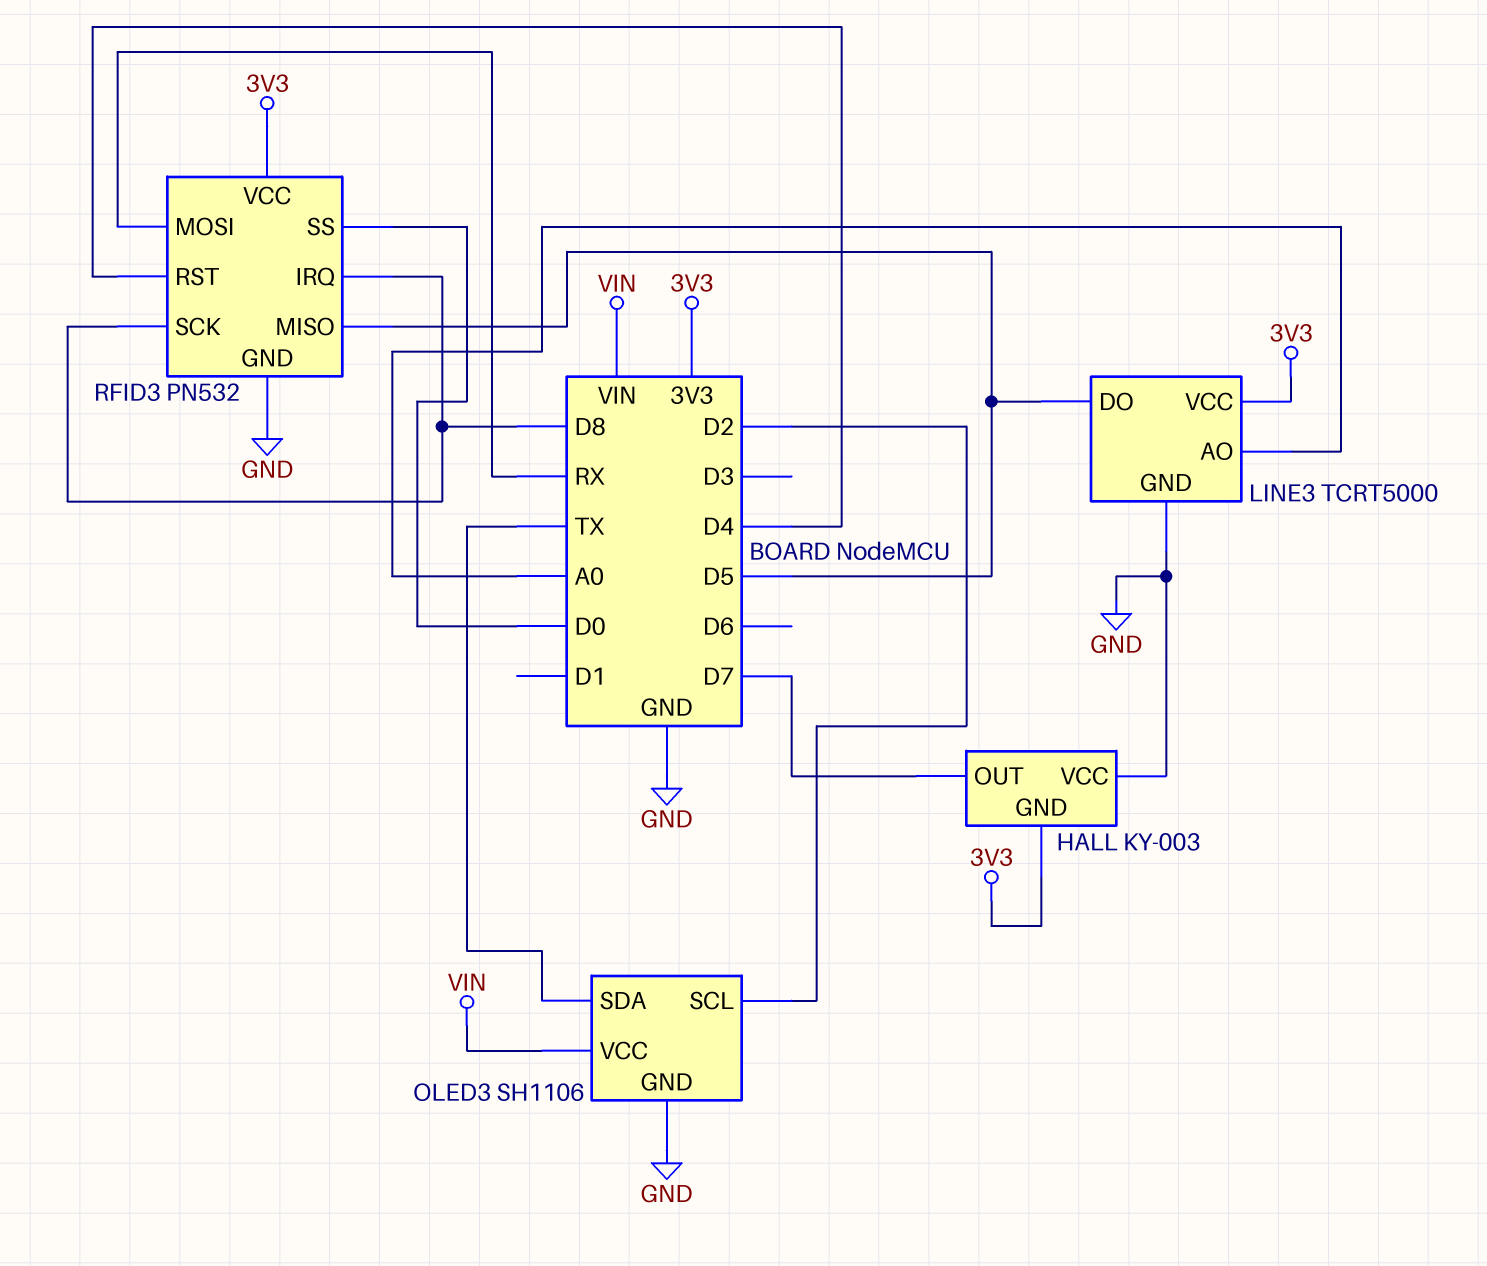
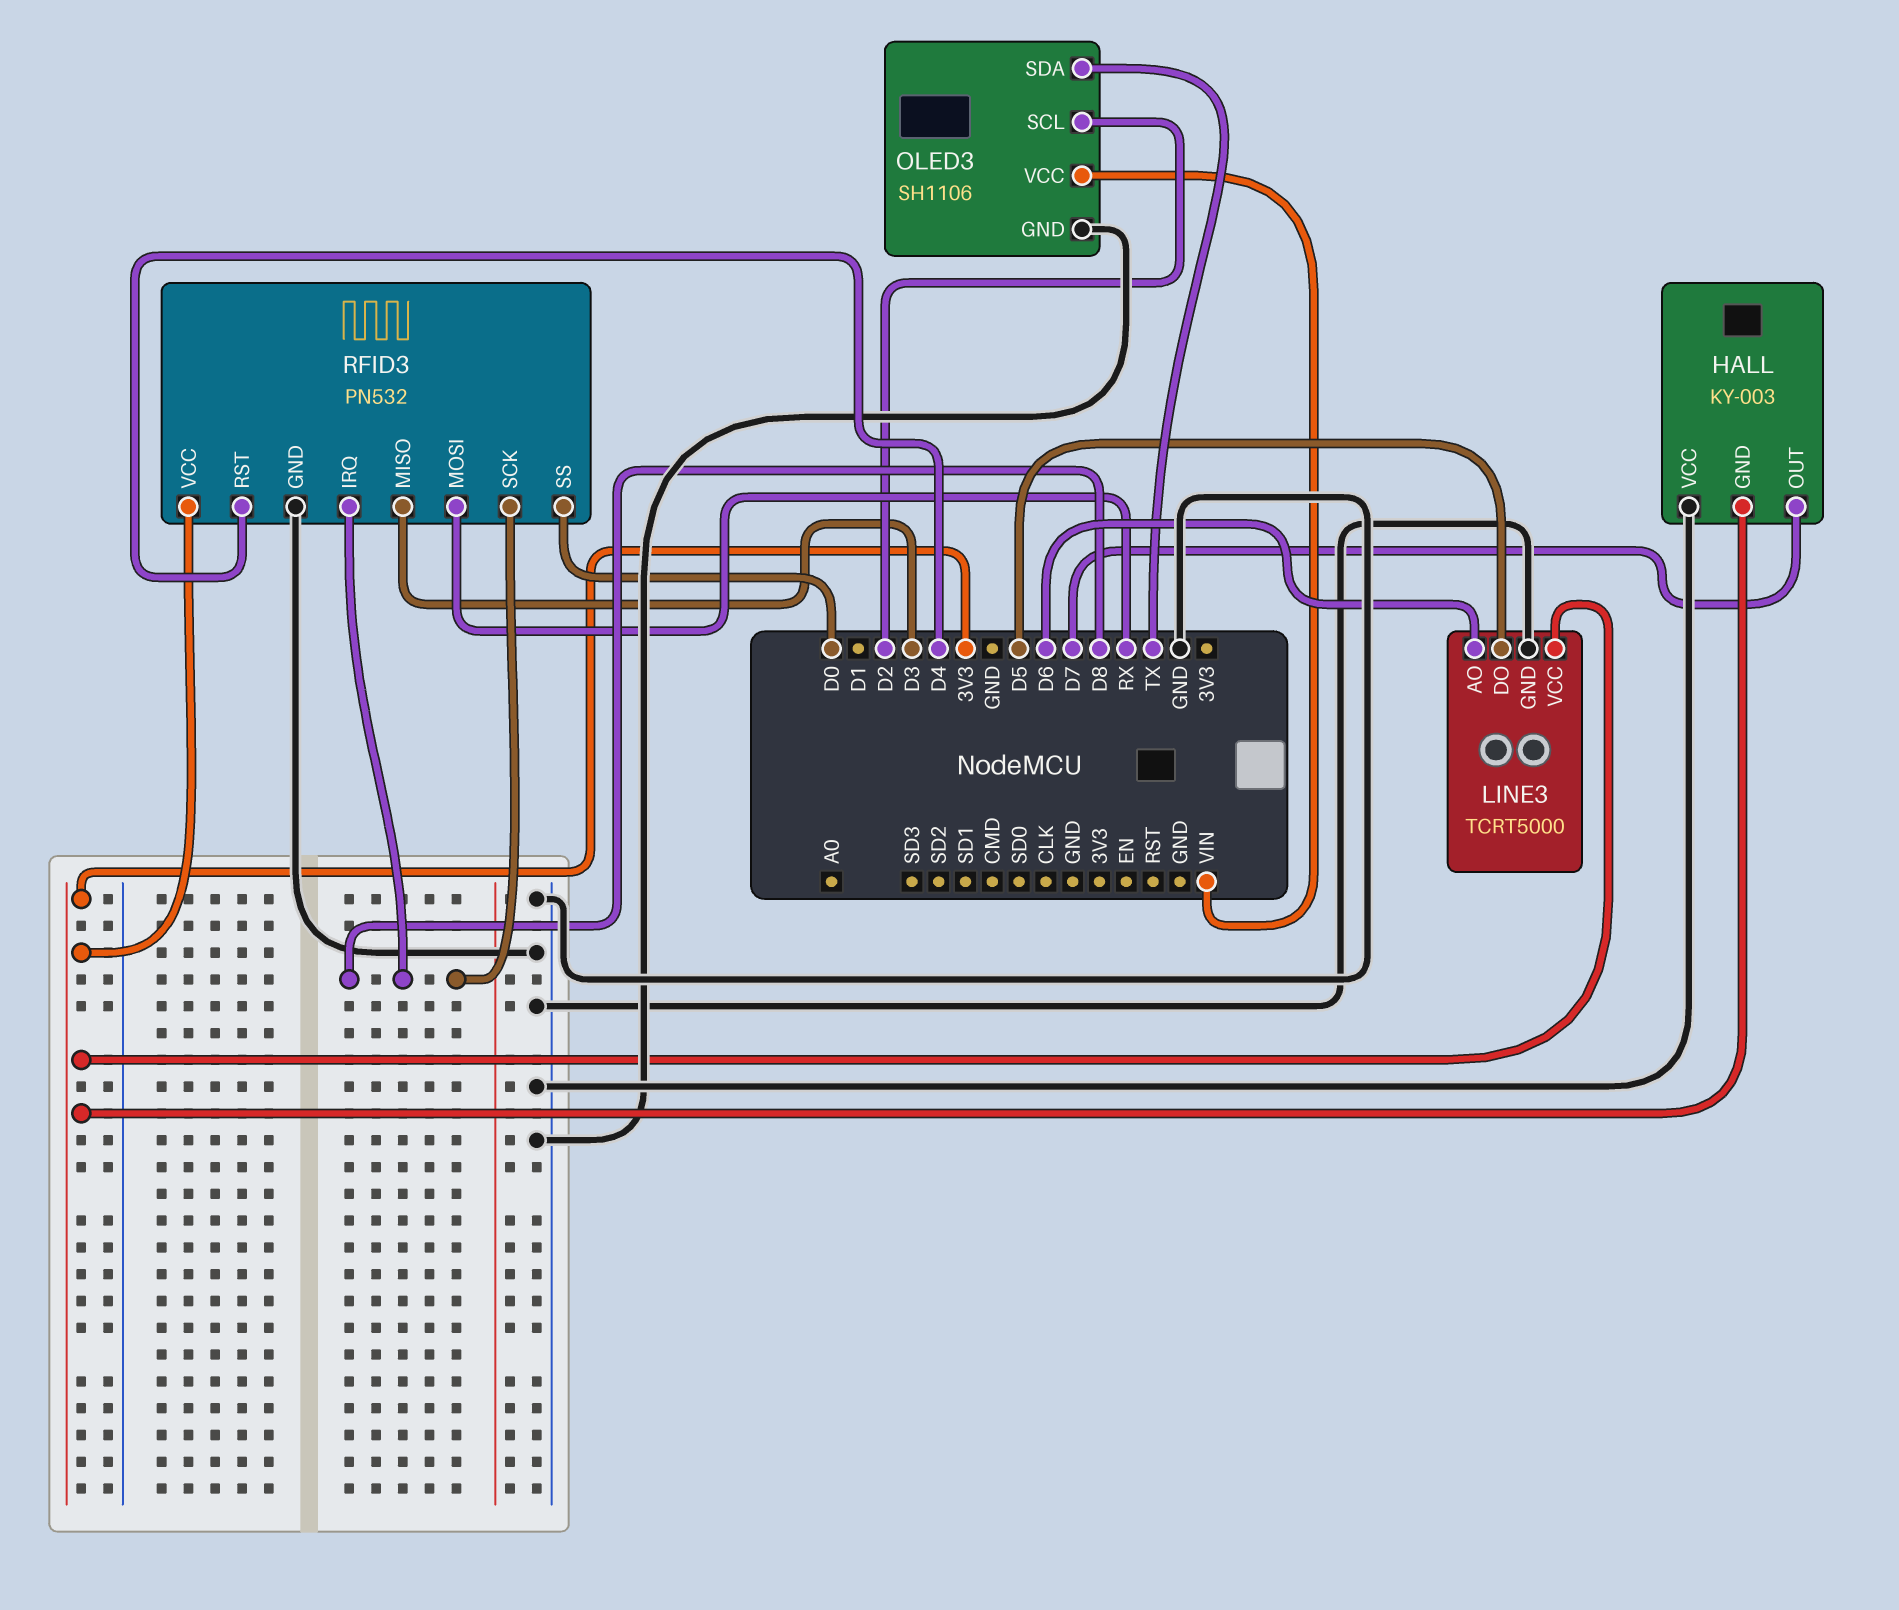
LINE3 pin AO: A0 -> D6
RFID3 pin MISO: D5 -> D3

